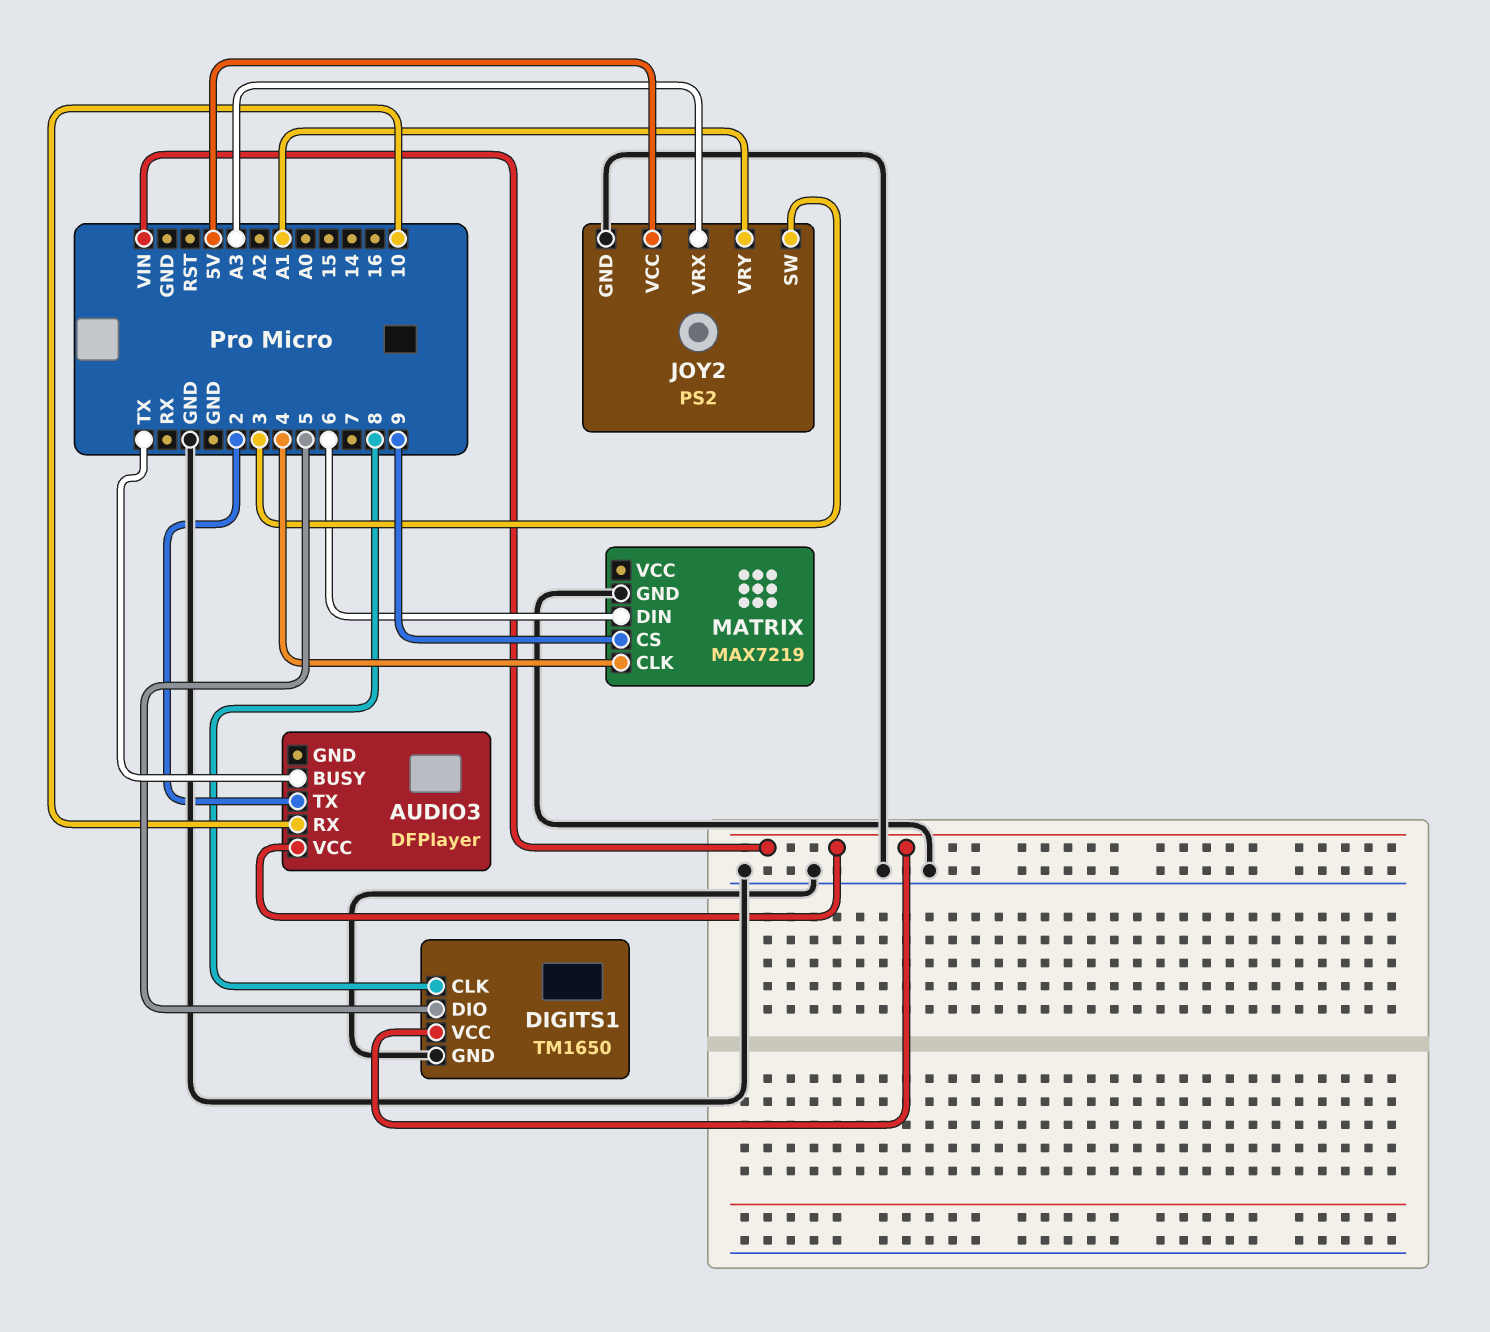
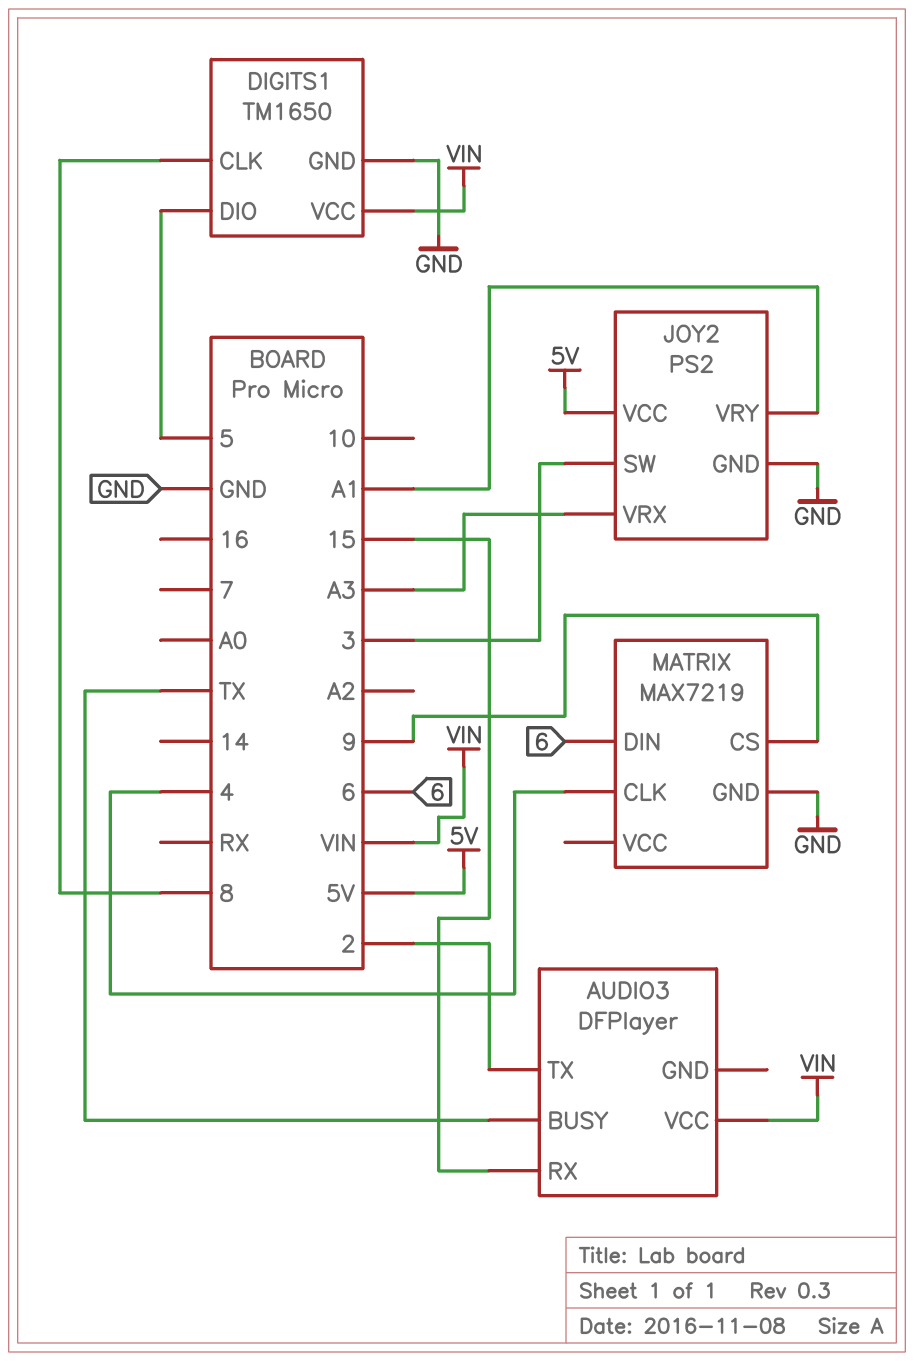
AUDIO3 pin RX: 10 -> 15

